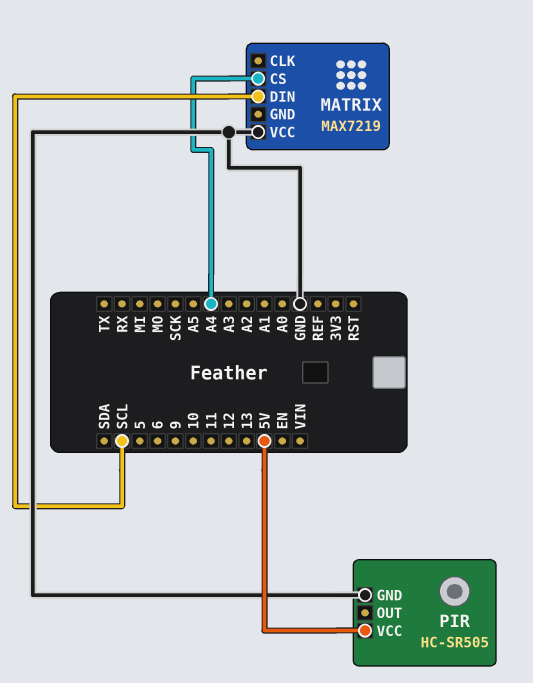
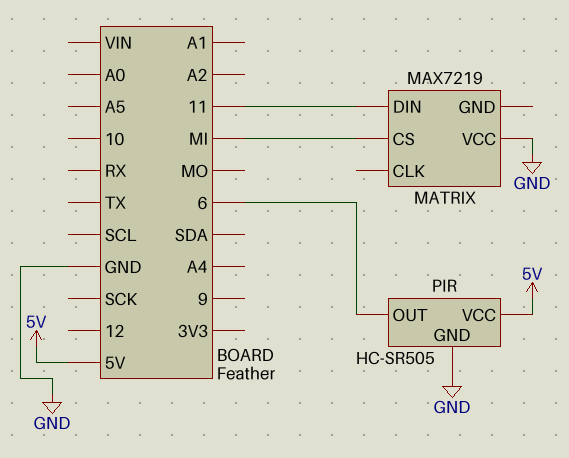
MATRIX pin CS: A4 -> MI
MATRIX pin DIN: SCL -> 11
PIR pin OUT: none -> 6

